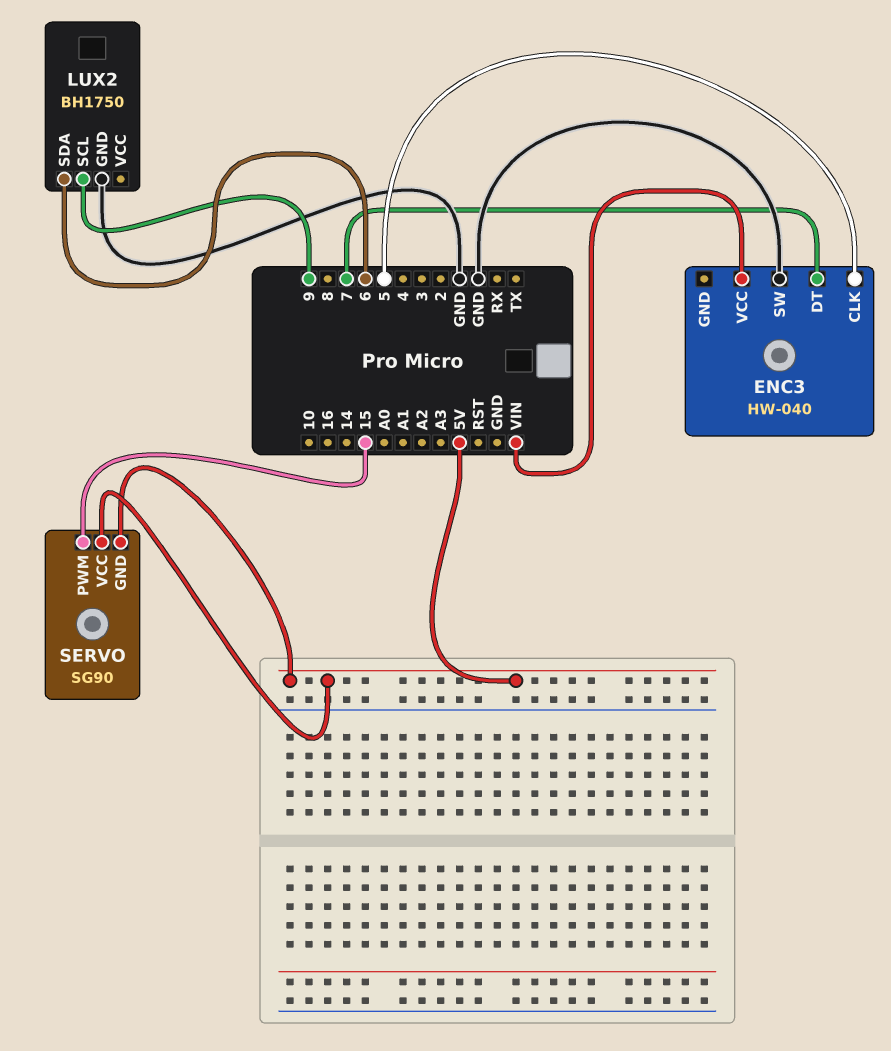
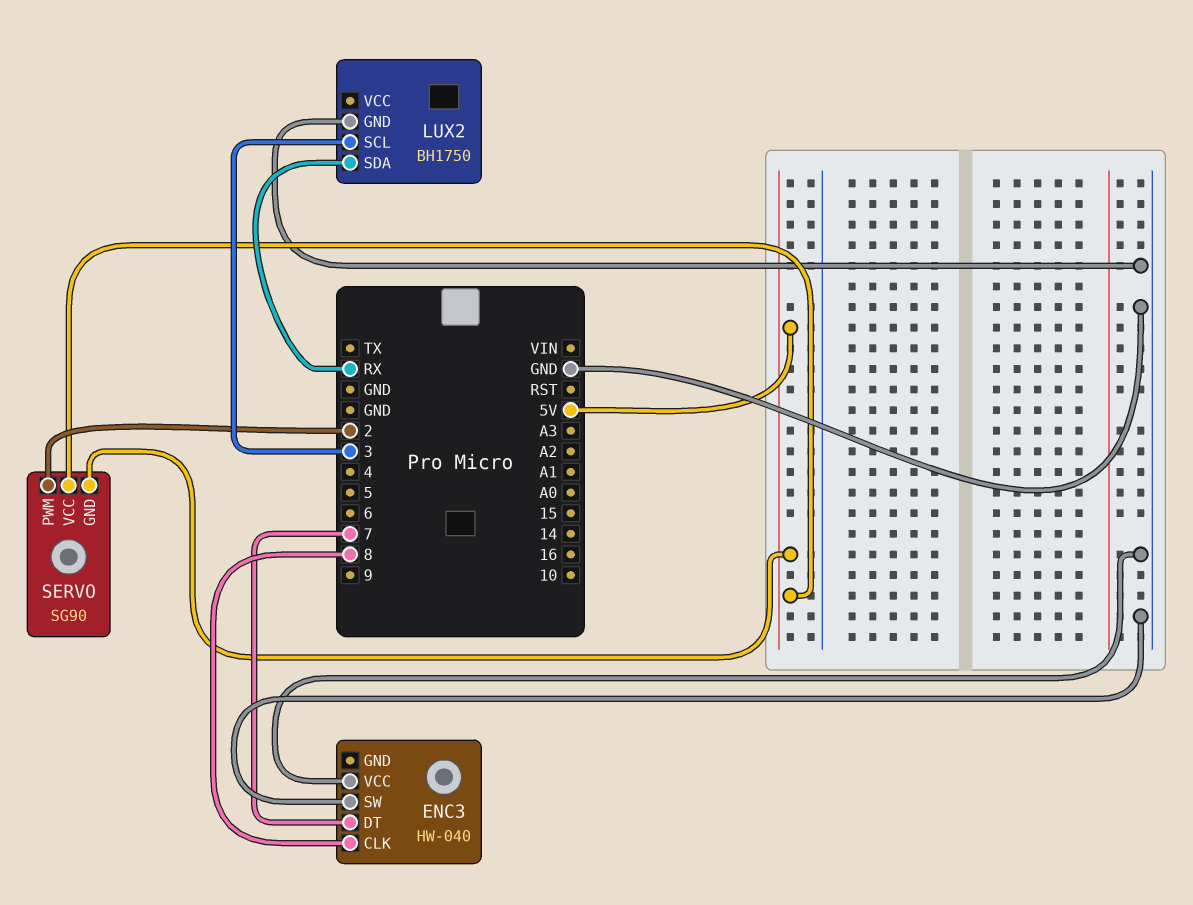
ENC3 pin CLK: 5 -> 8
ENC3 pin VCC: VIN -> GND
LUX2 pin SCL: 9 -> 3
LUX2 pin SDA: 6 -> RX
SERVO pin PWM: 15 -> 2

